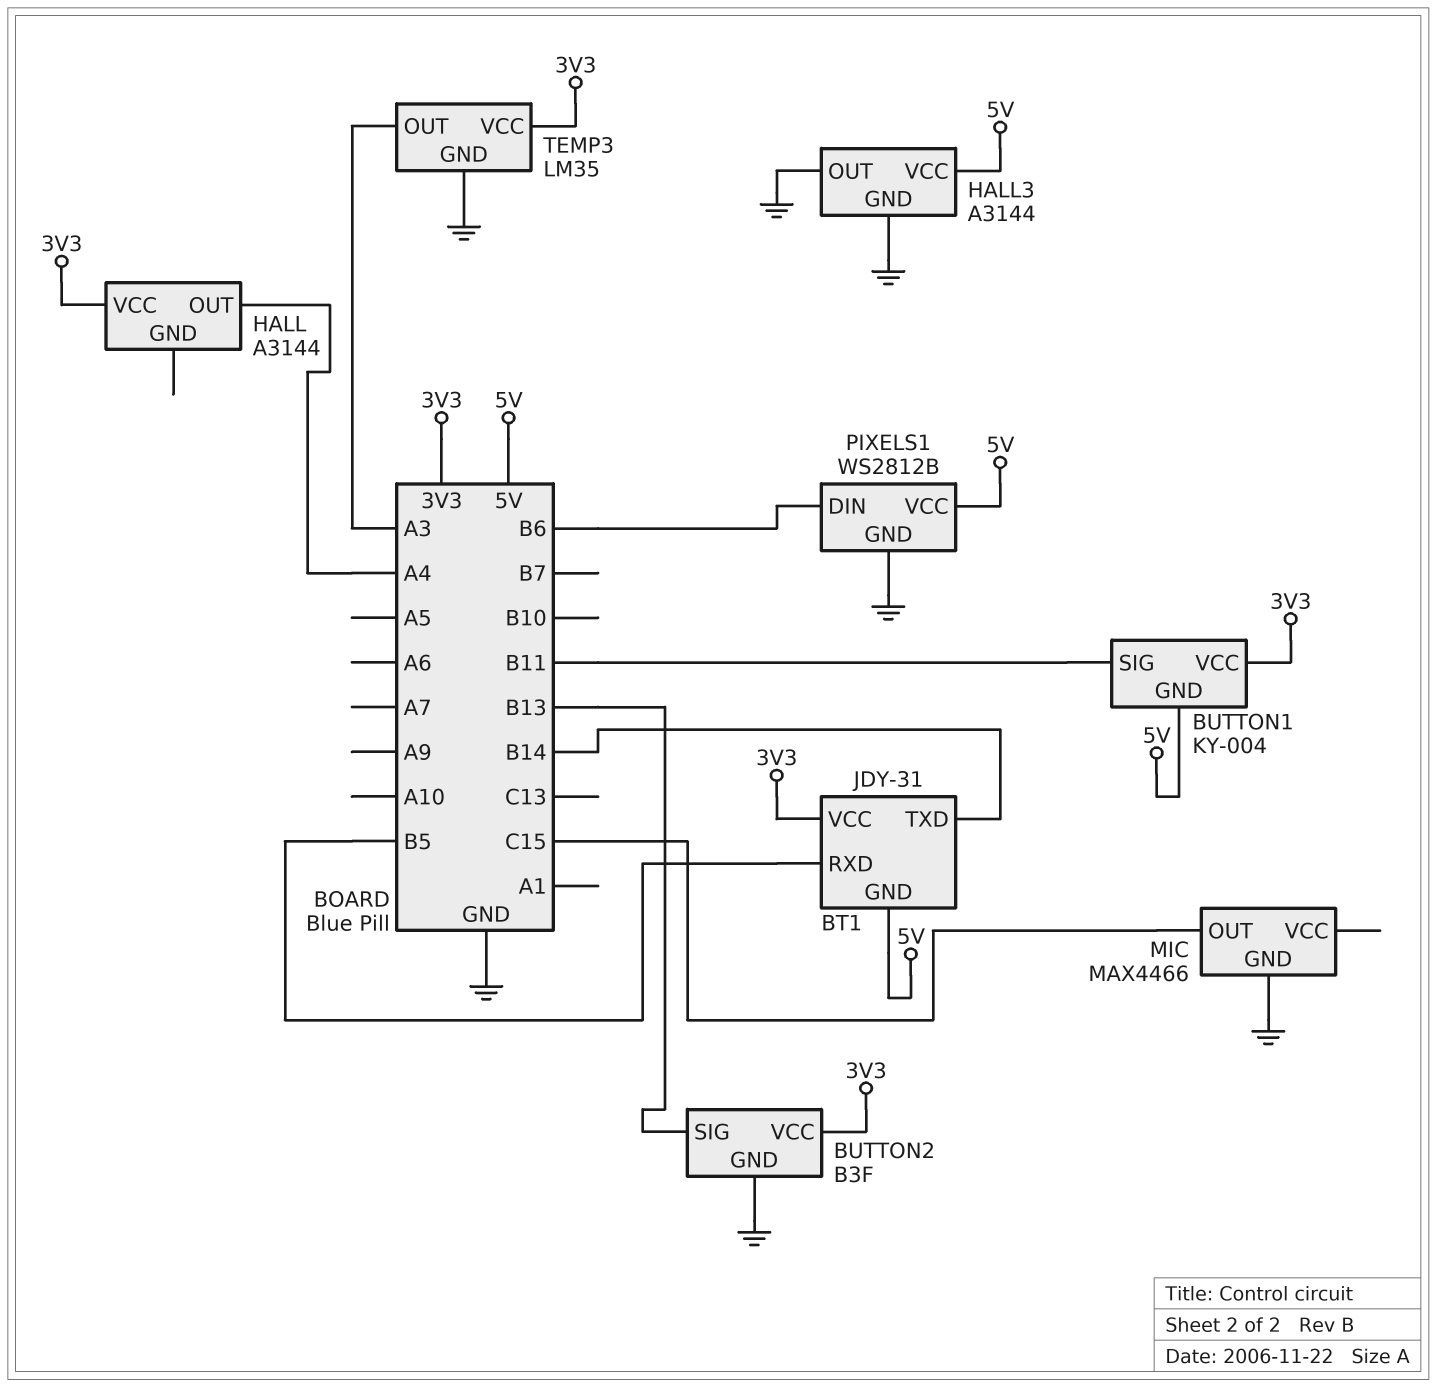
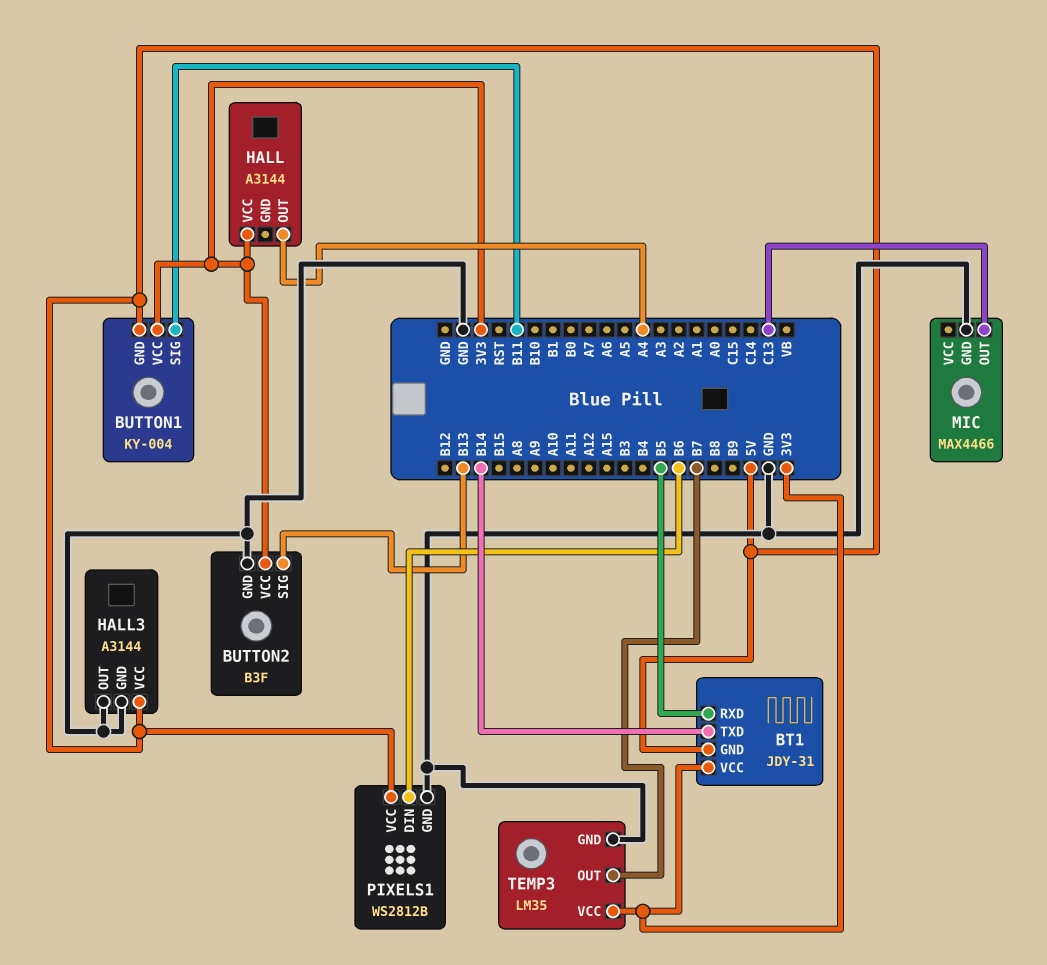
MIC pin OUT: C15 -> C13
TEMP3 pin OUT: A3 -> B7

